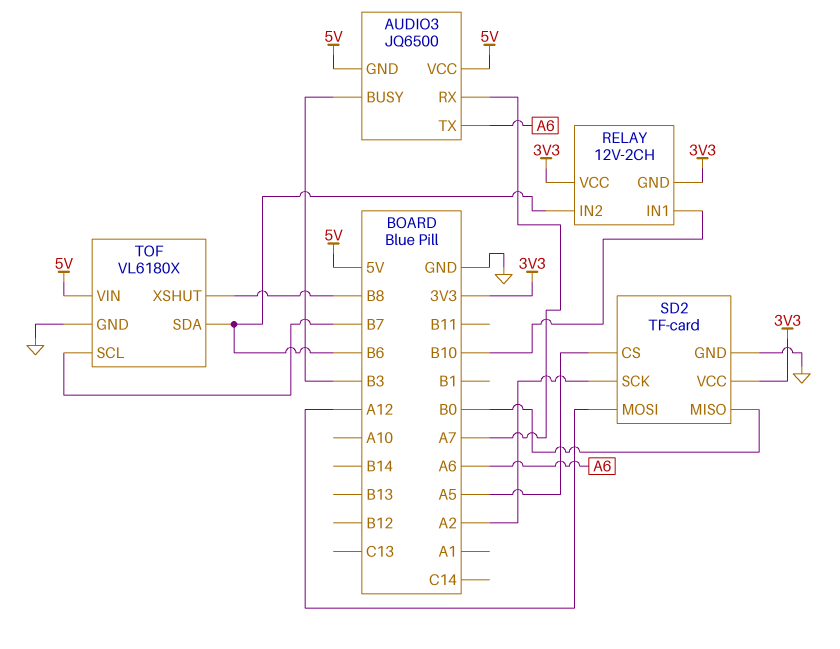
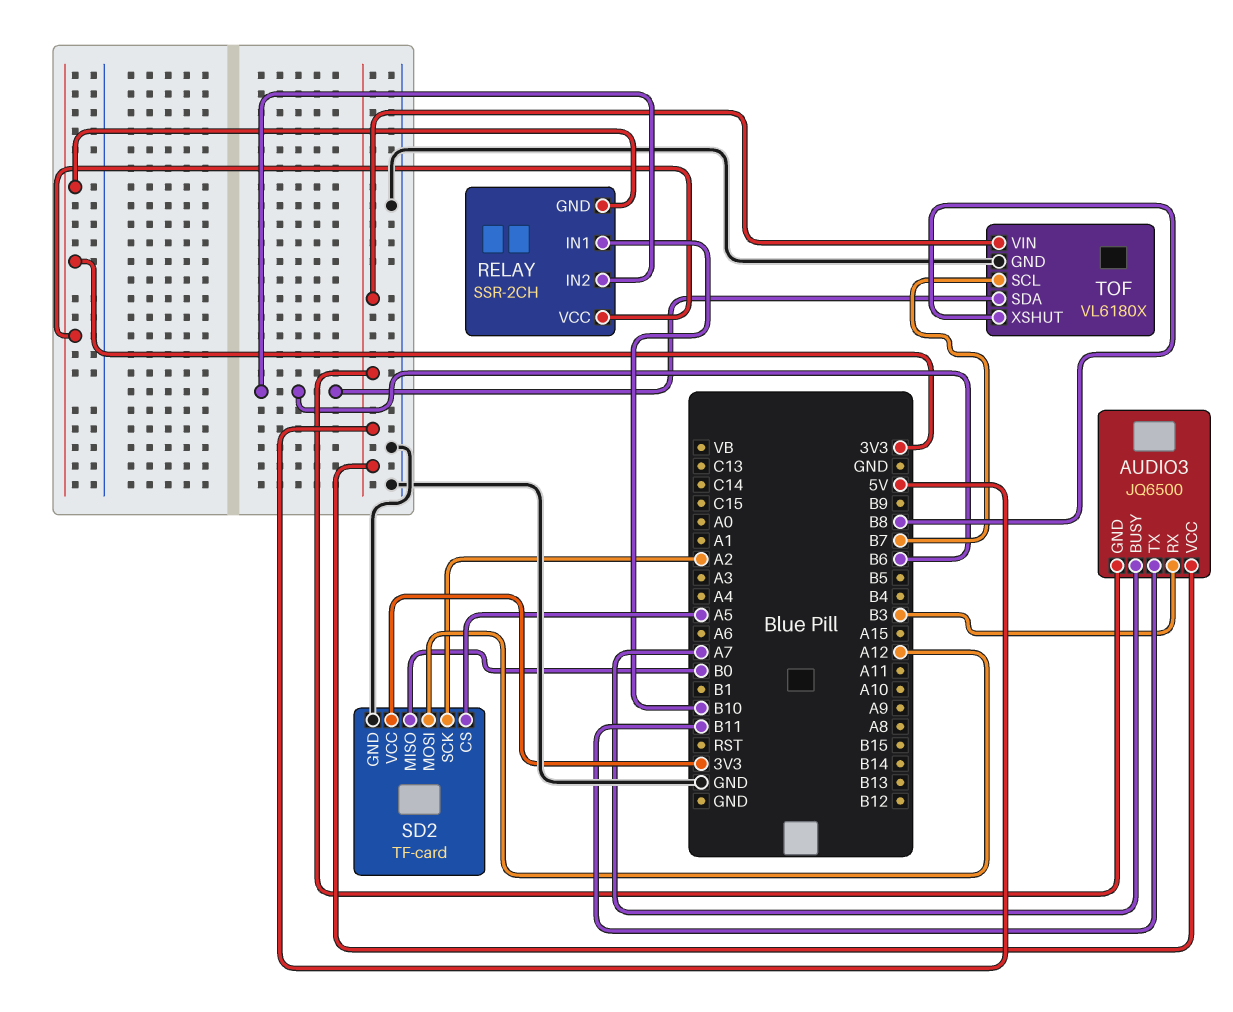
AUDIO3 pin BUSY: B3 -> A7
AUDIO3 pin RX: A7 -> B3
AUDIO3 pin TX: A6 -> B11
RELAY: 12V-2CH -> SSR-2CH

